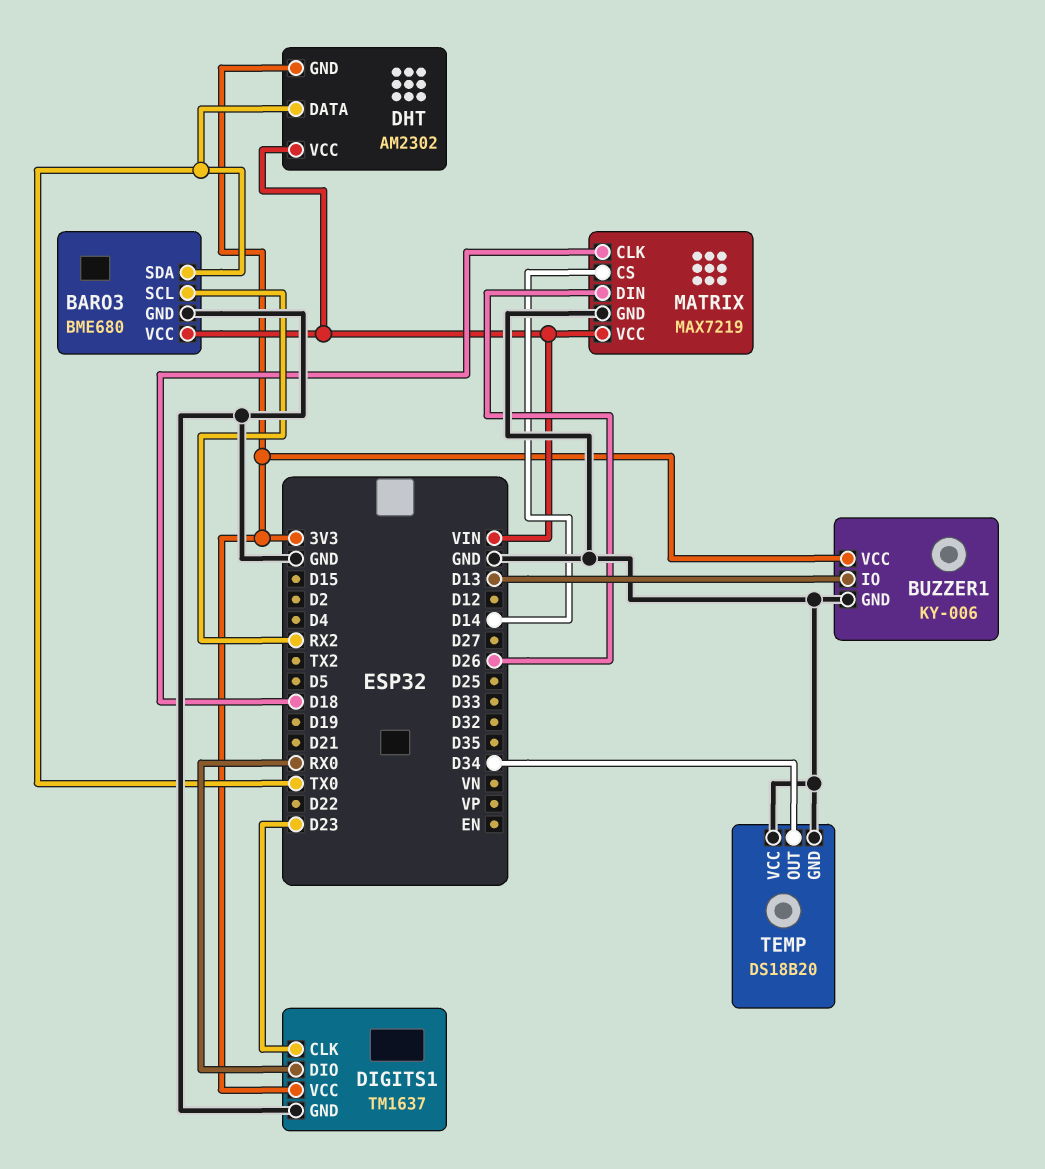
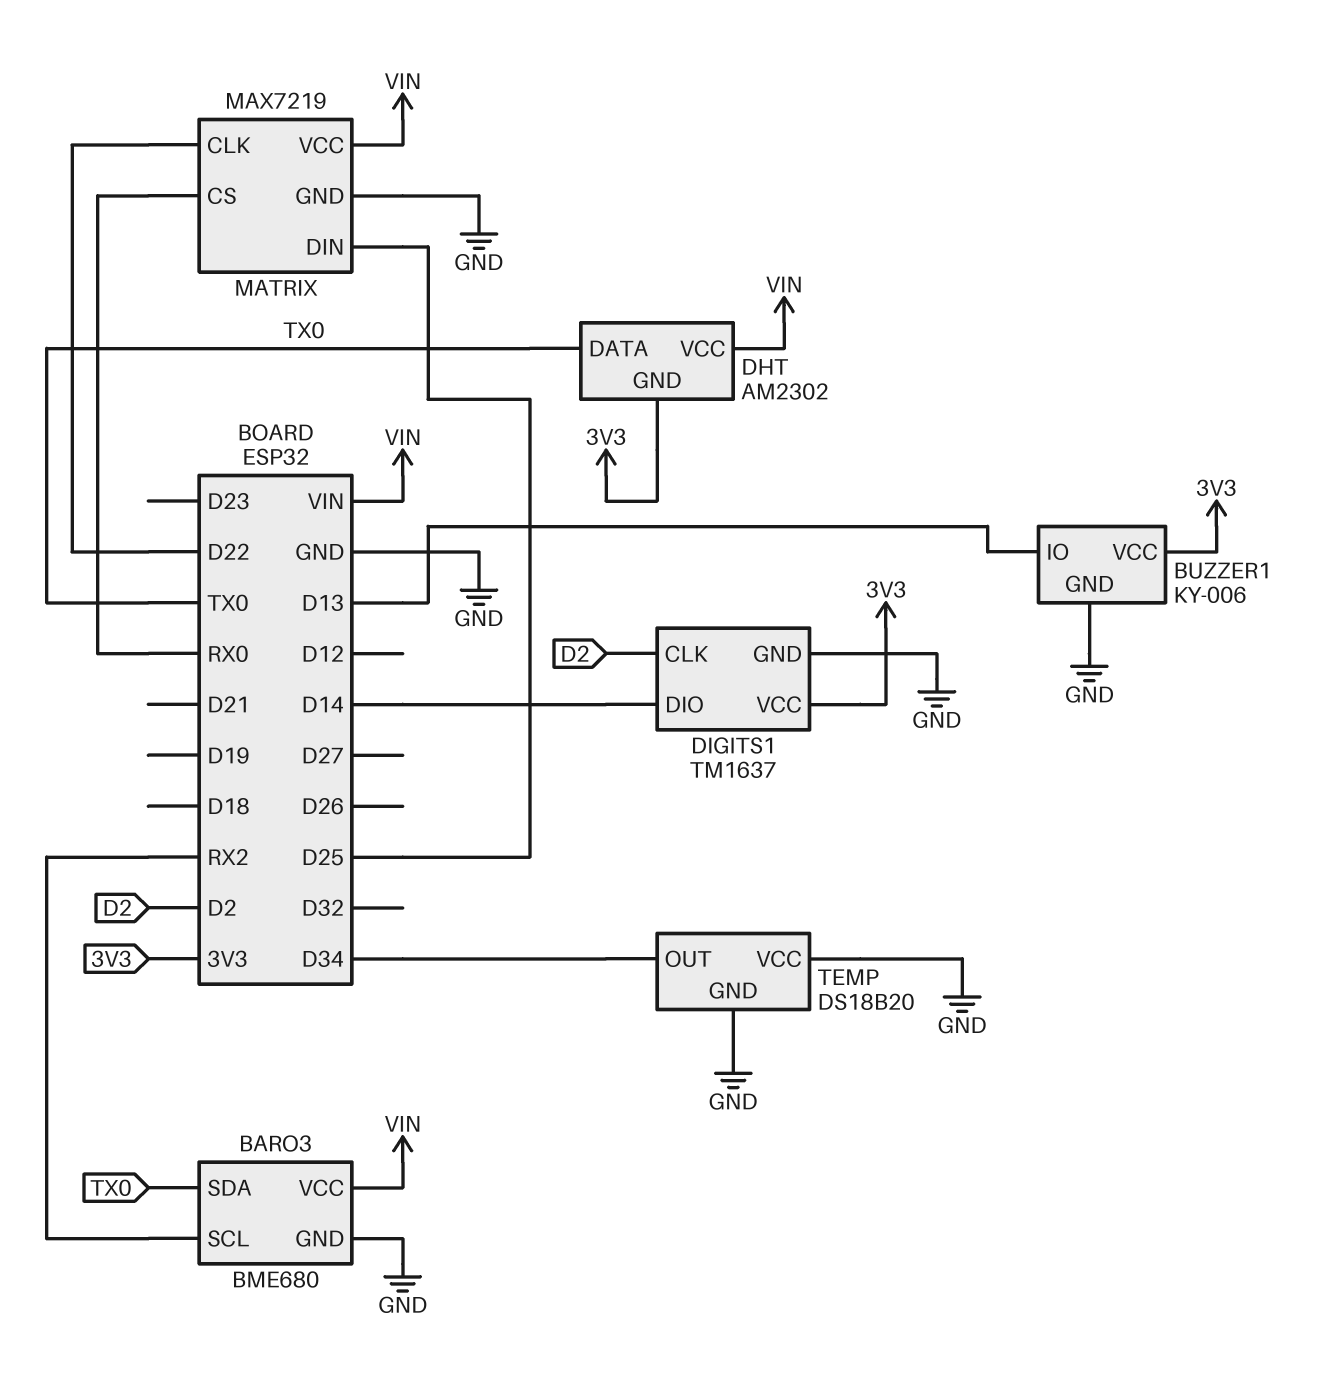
DIGITS1 pin CLK: D23 -> D2
DIGITS1 pin DIO: RX0 -> D14
MATRIX pin CLK: D18 -> D22
MATRIX pin CS: D14 -> RX0
MATRIX pin DIN: D26 -> D25

